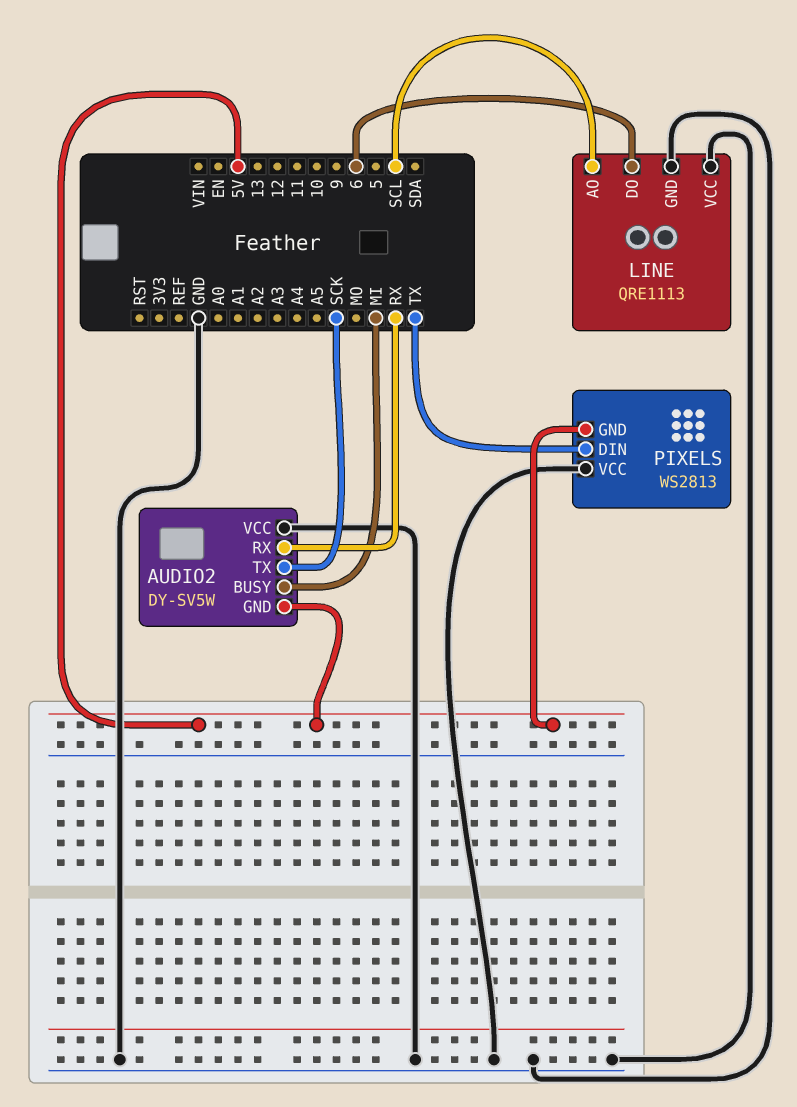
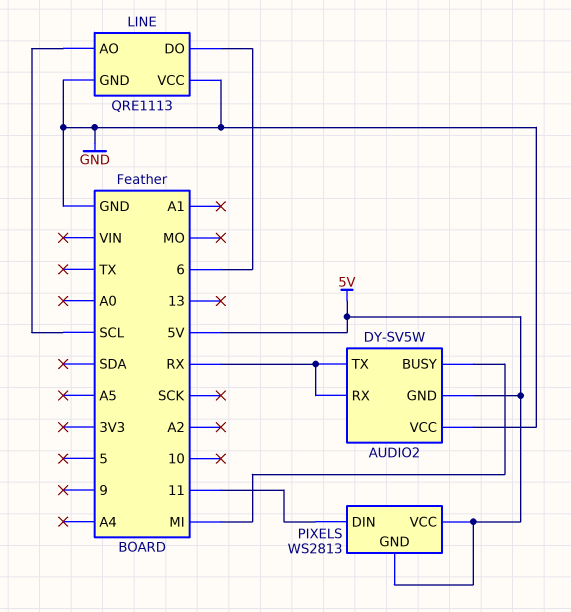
AUDIO2 pin TX: SCK -> RX
PIXELS pin DIN: TX -> 11
PIXELS pin VCC: GND -> 5V

